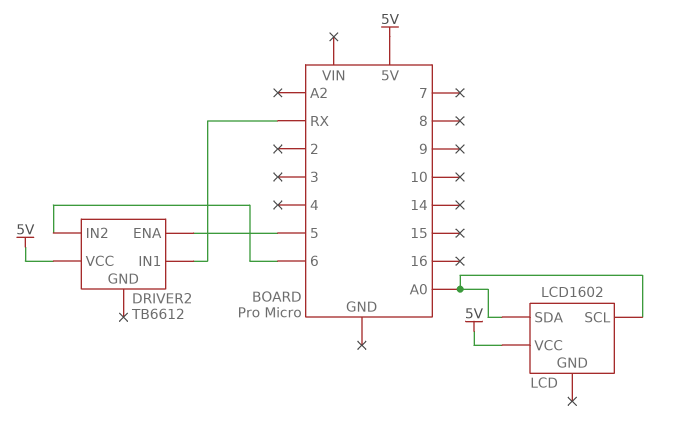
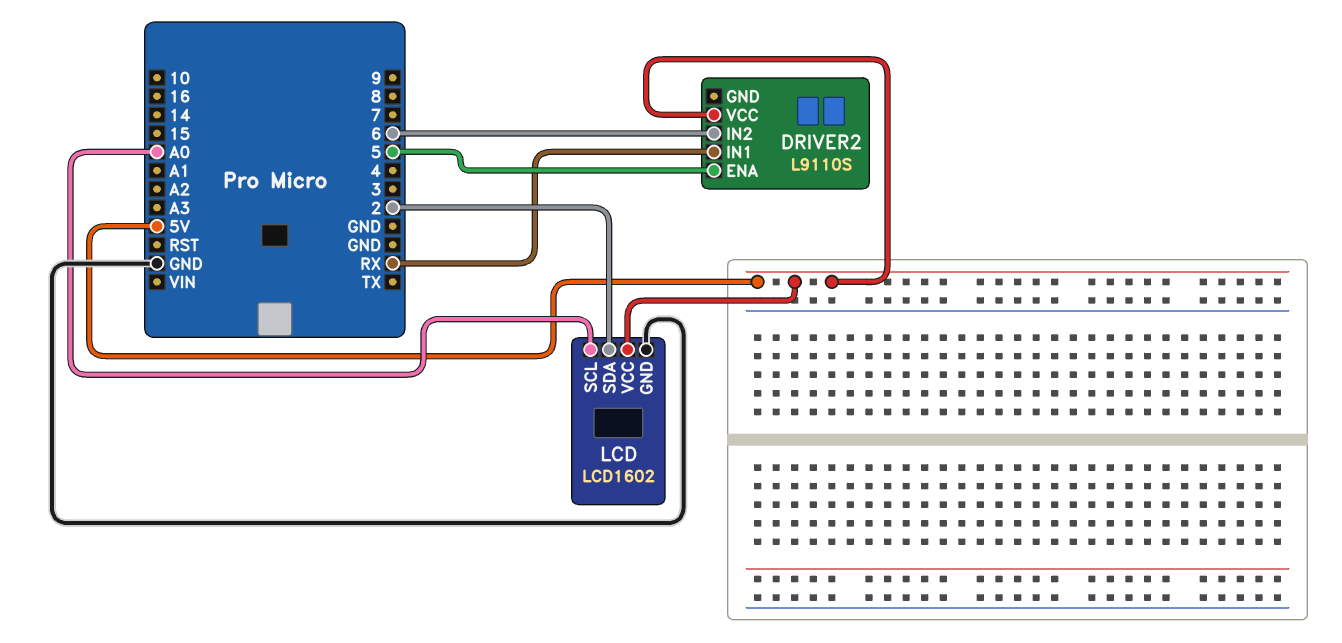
DRIVER2: TB6612 -> L9110S
LCD pin GND: none -> GND
LCD pin SDA: A0 -> 2

